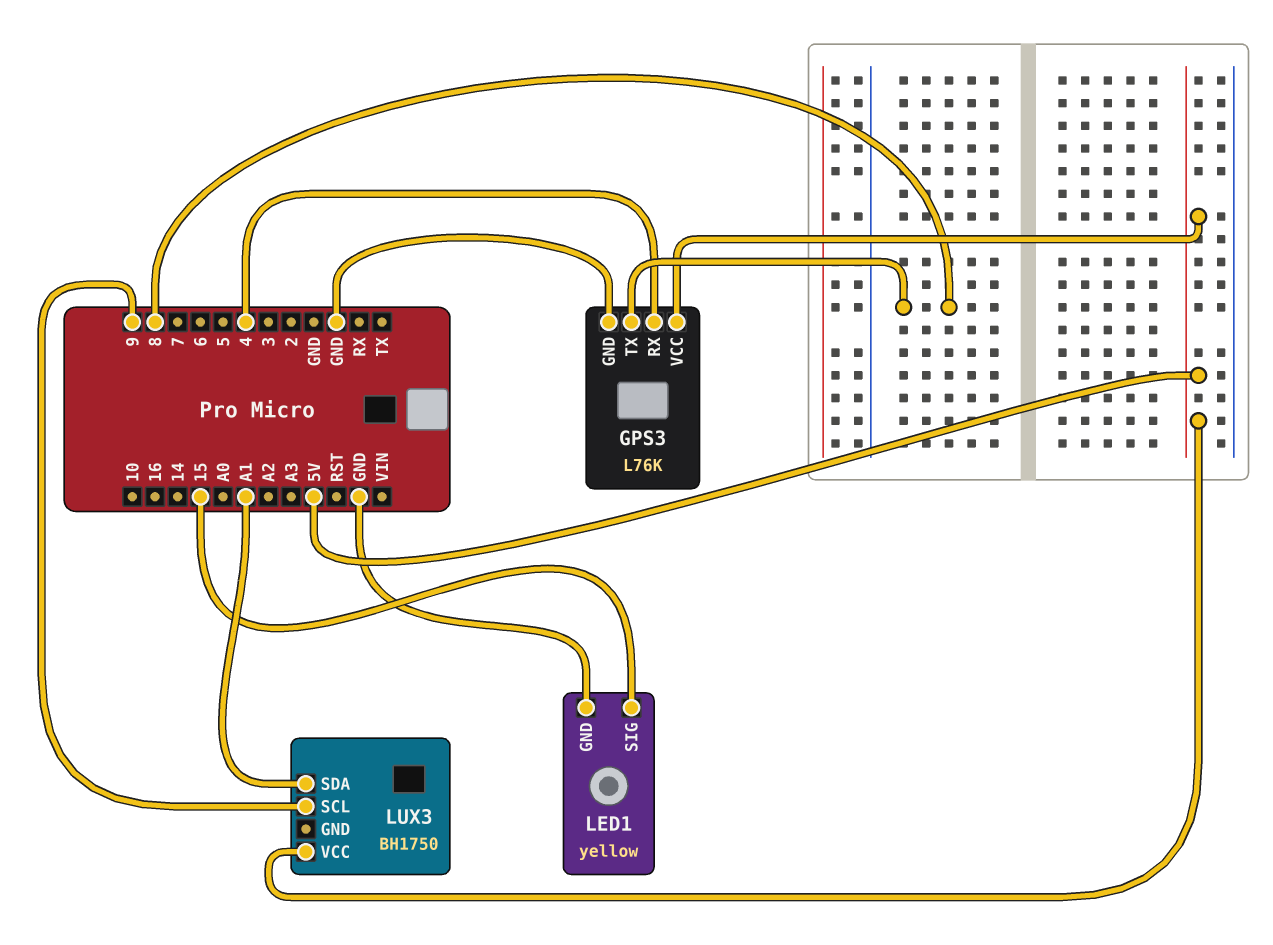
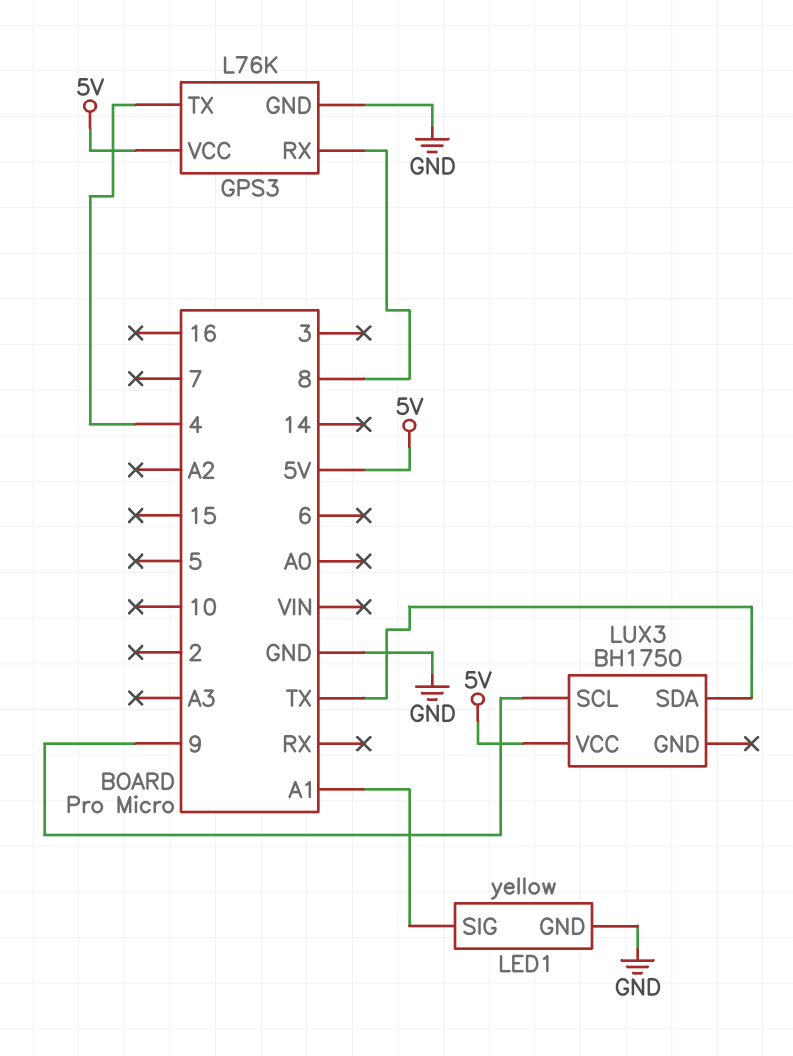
GPS3 pin RX: 4 -> 8
GPS3 pin TX: 8 -> 4
LED1 pin SIG: 15 -> A1
LUX3 pin SDA: A1 -> TX

